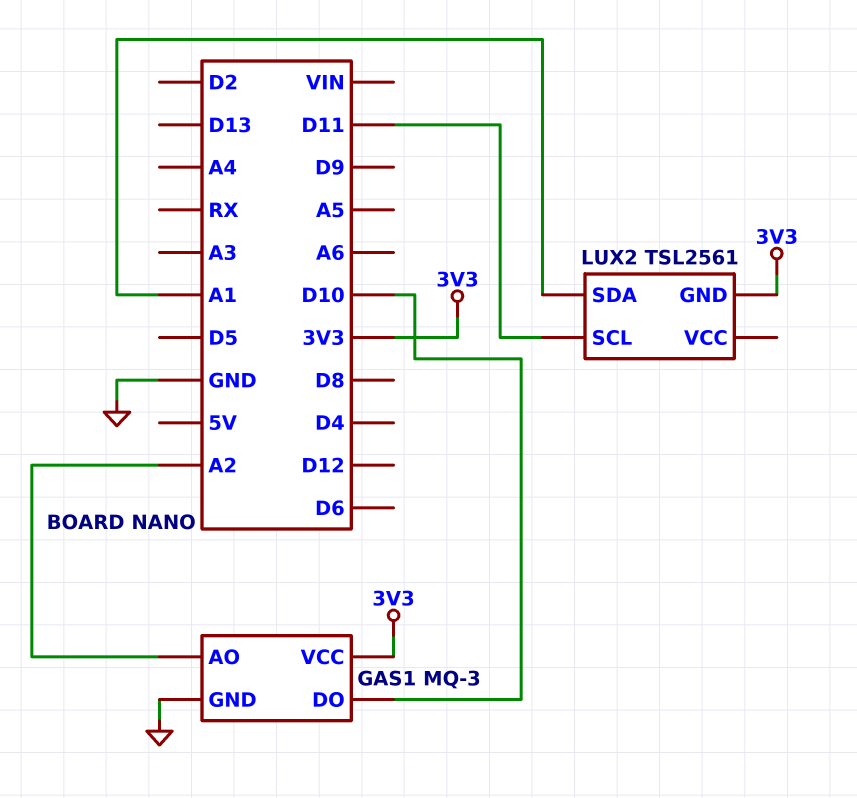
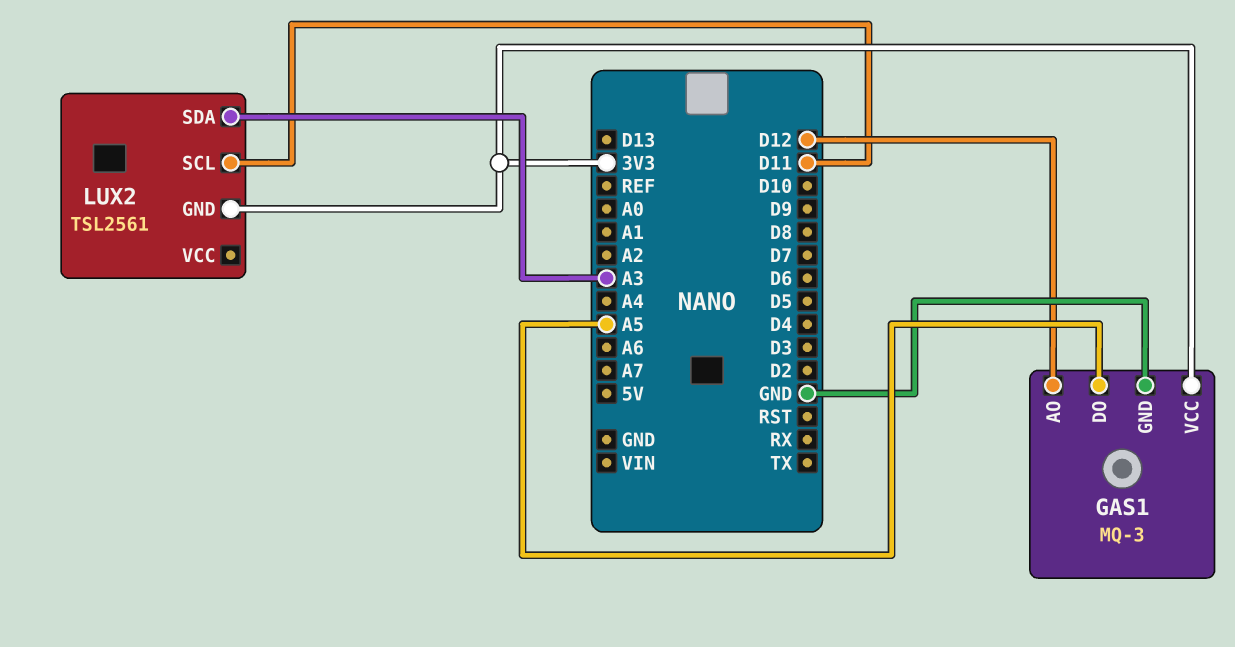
GAS1 pin AO: A2 -> D12
GAS1 pin DO: D10 -> A5
LUX2 pin SDA: A1 -> A3

